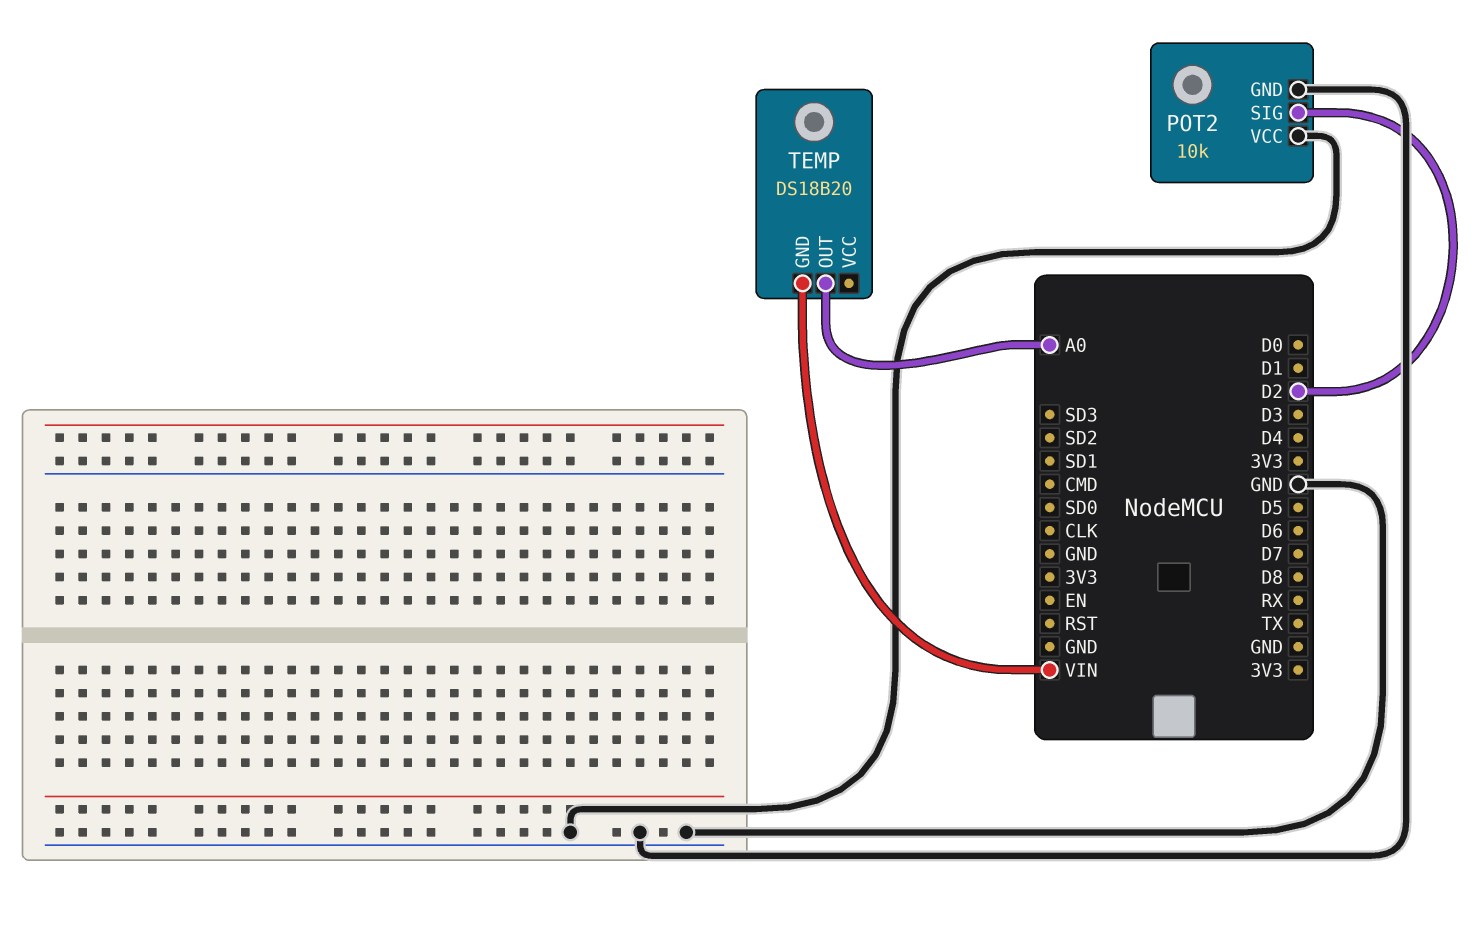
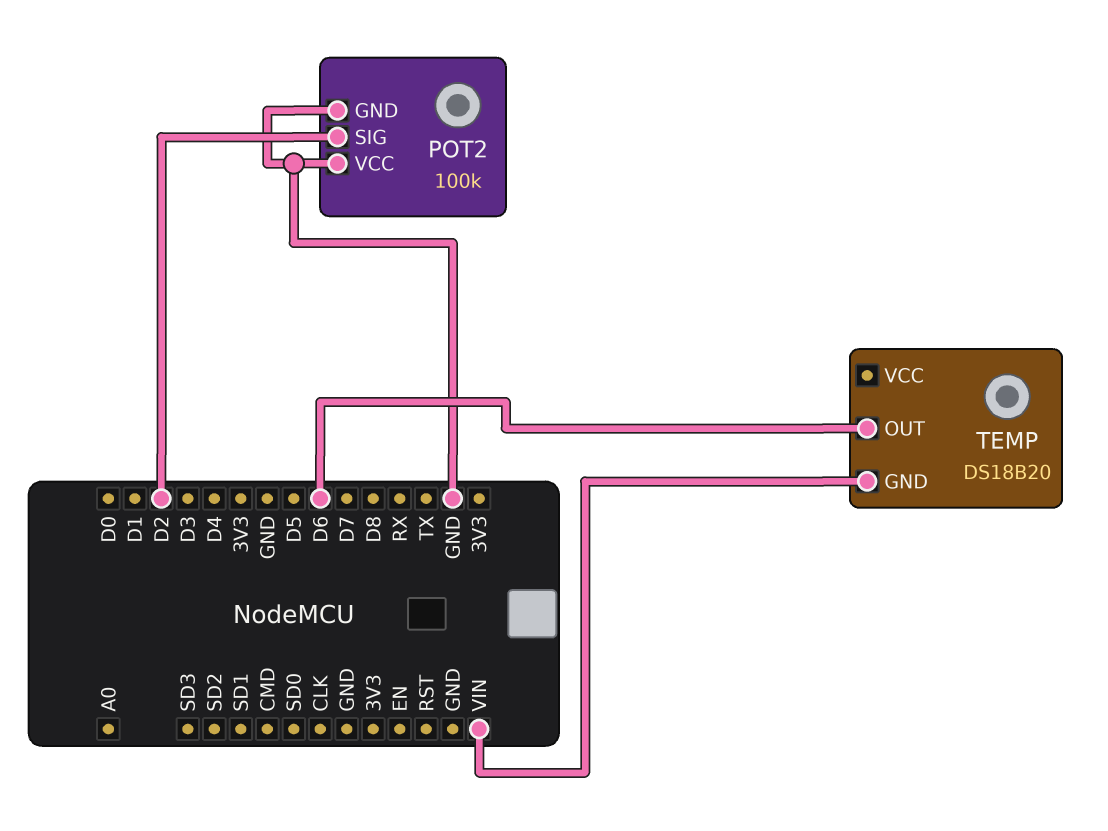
POT2: 10k -> 100k
TEMP pin OUT: A0 -> D6

